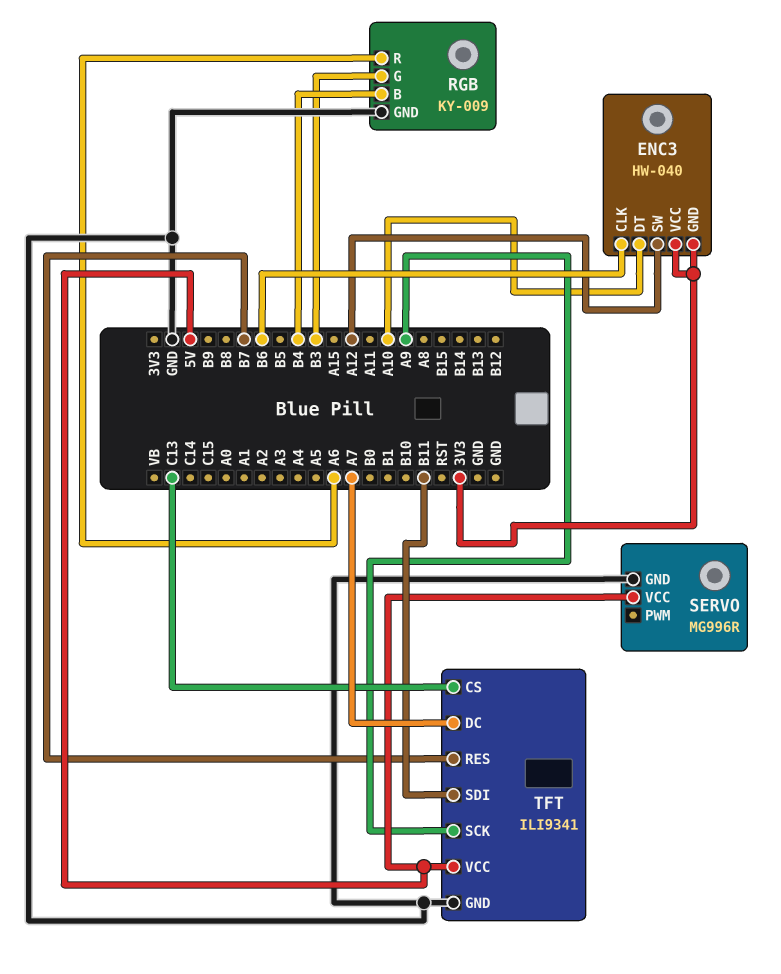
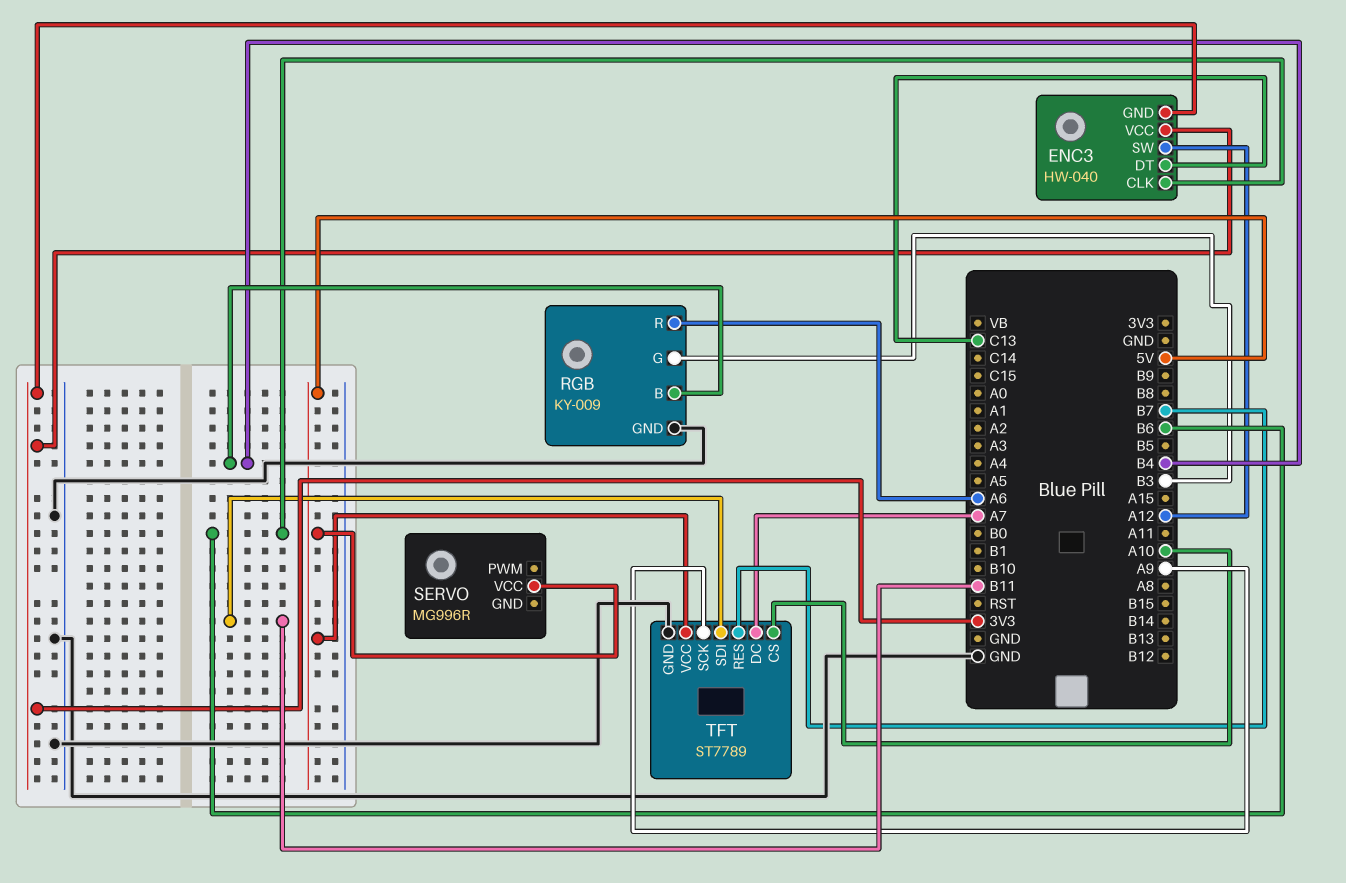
ENC3 pin DT: A10 -> C13
SERVO pin GND: GND -> none
TFT: ILI9341 -> ST7789
TFT pin CS: C13 -> A10

